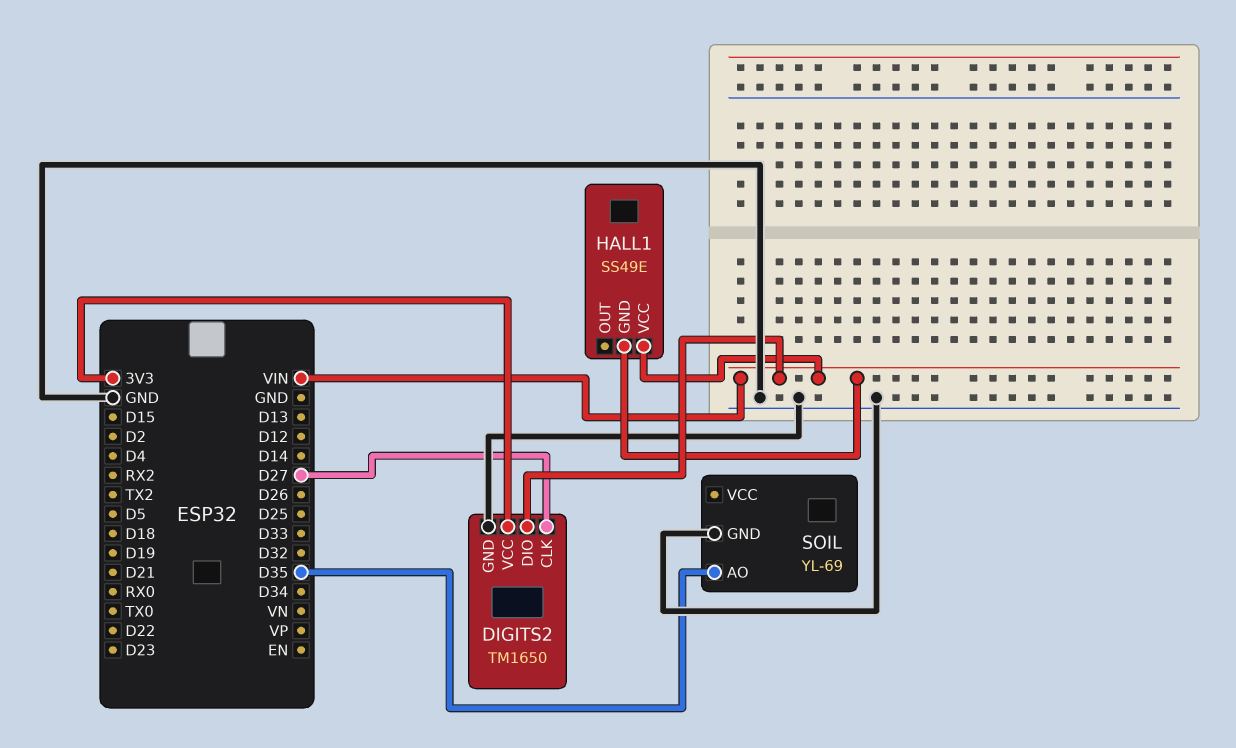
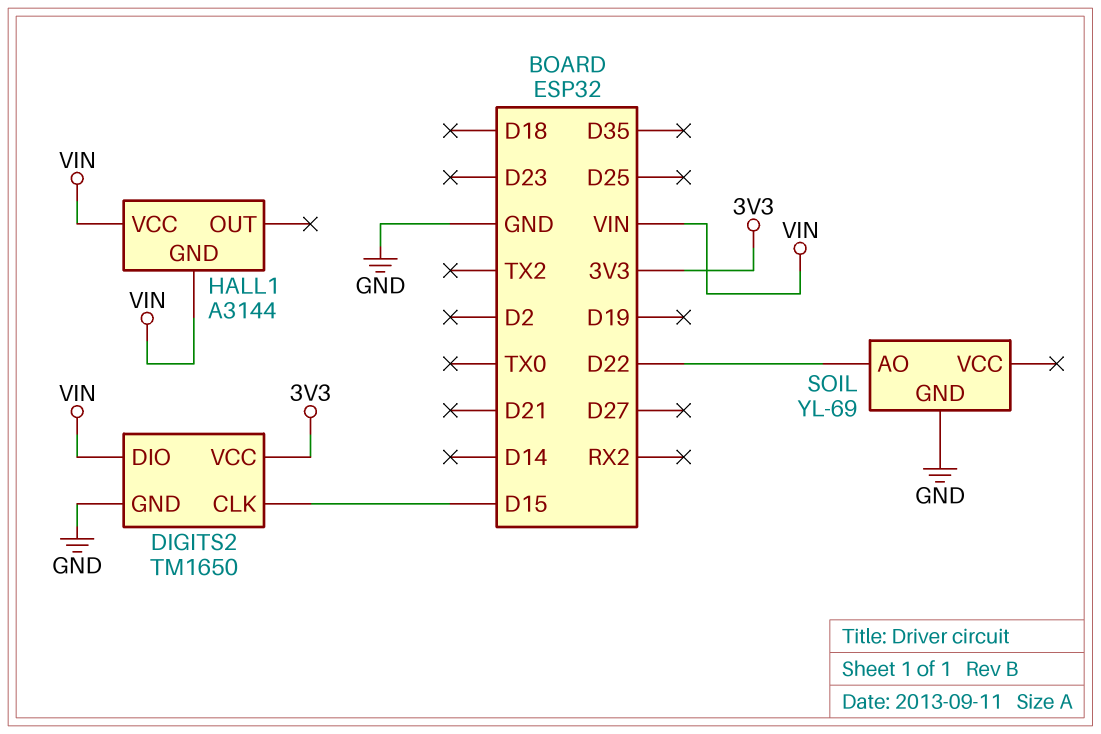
DIGITS2 pin CLK: D27 -> D15
HALL1: SS49E -> A3144
SOIL pin AO: D35 -> D22

